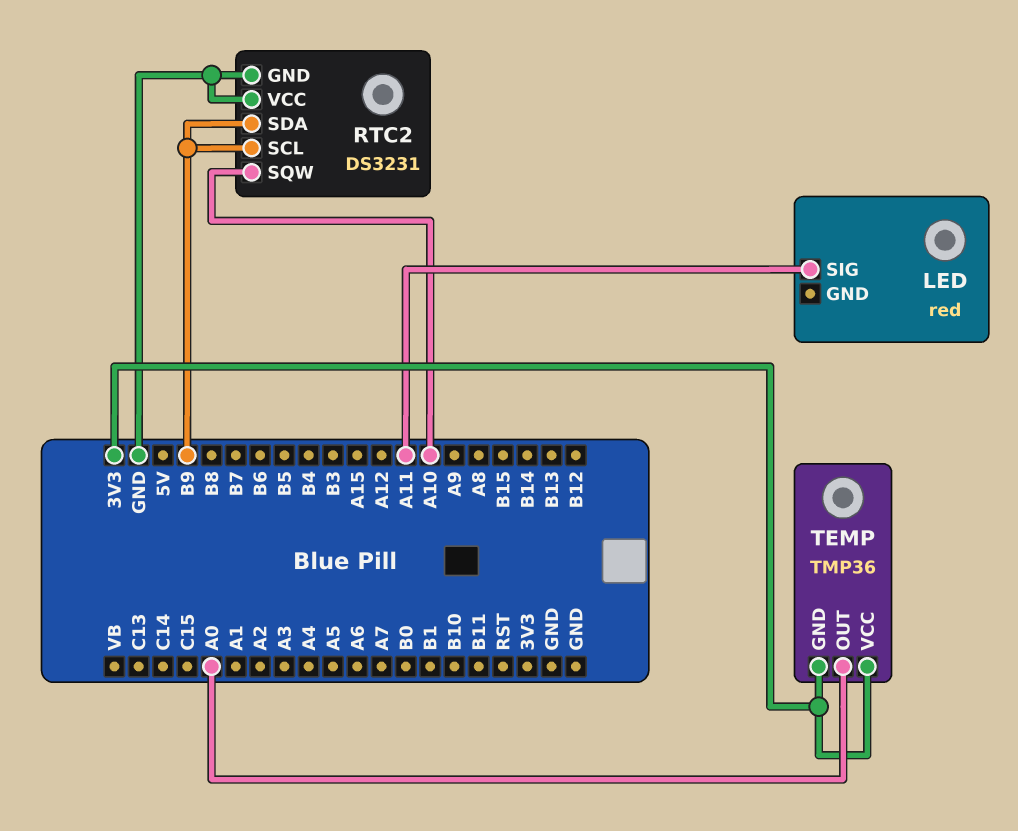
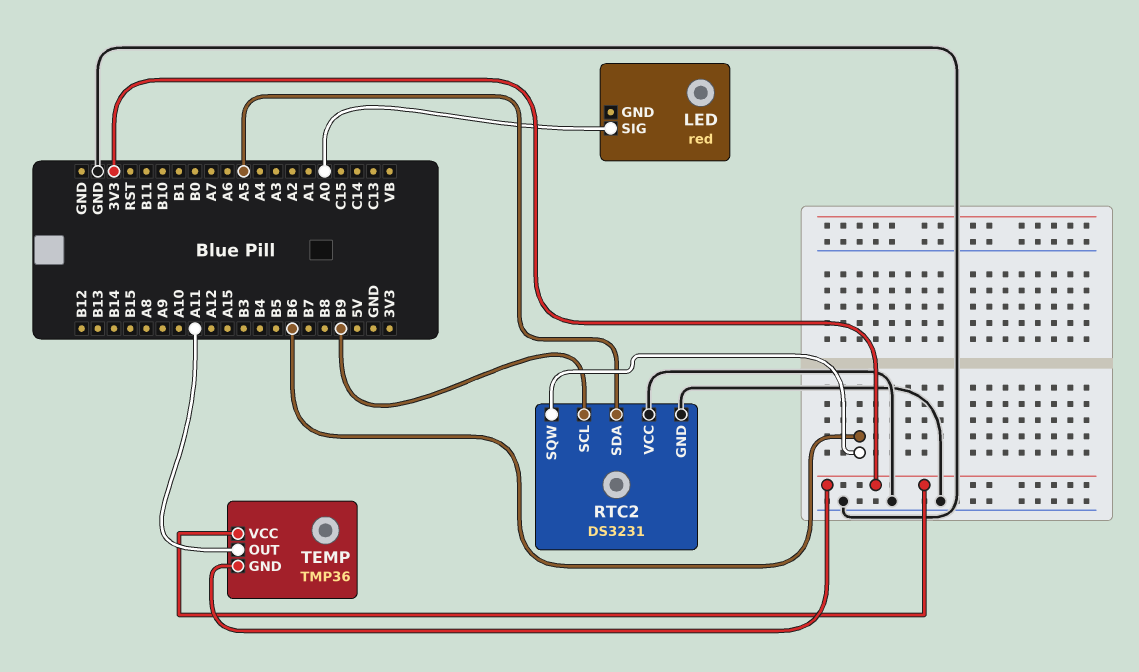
LED pin SIG: A11 -> A0
RTC2 pin SDA: B9 -> A5
RTC2 pin SQW: A10 -> B6
TEMP pin OUT: A0 -> A11

